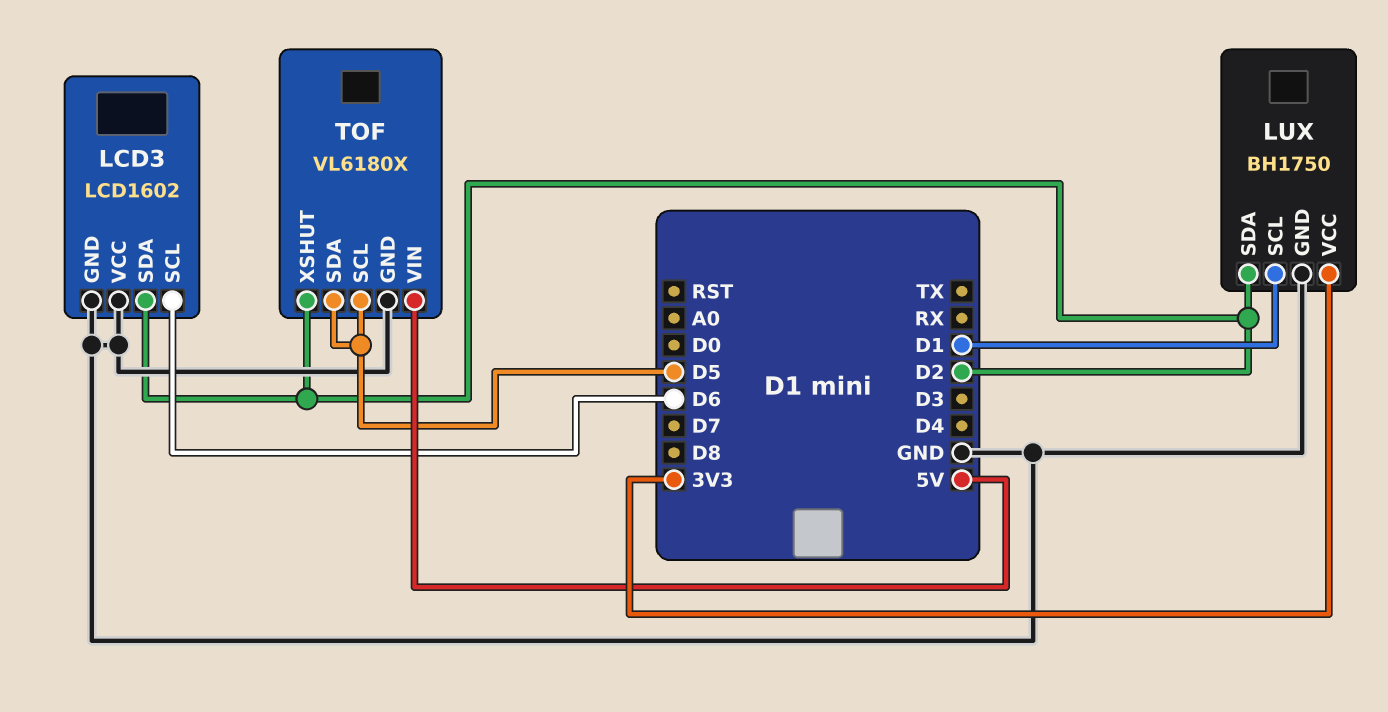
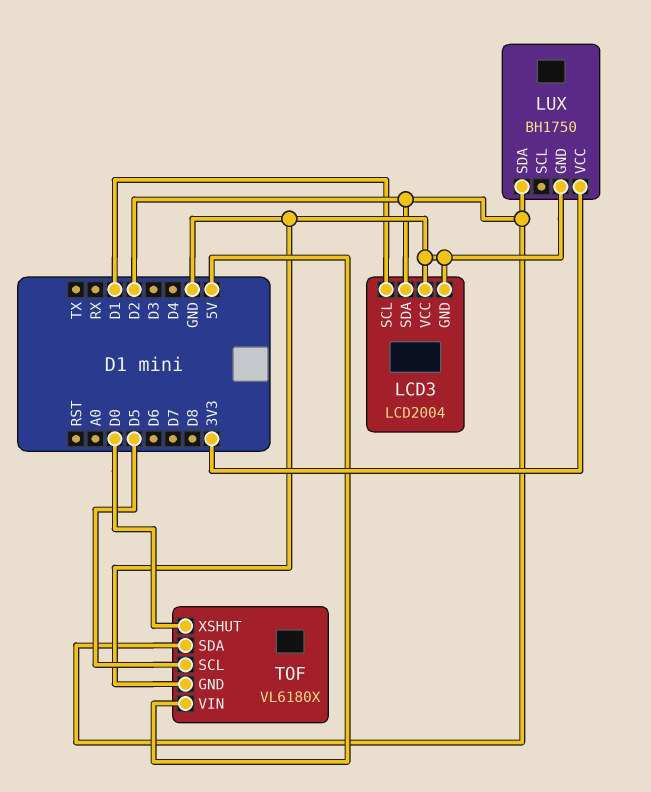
LCD3: LCD1602 -> LCD2004
LCD3 pin SCL: D6 -> D1
LUX pin SCL: D1 -> none
TOF pin SDA: D5 -> D2
TOF pin XSHUT: D2 -> D0

